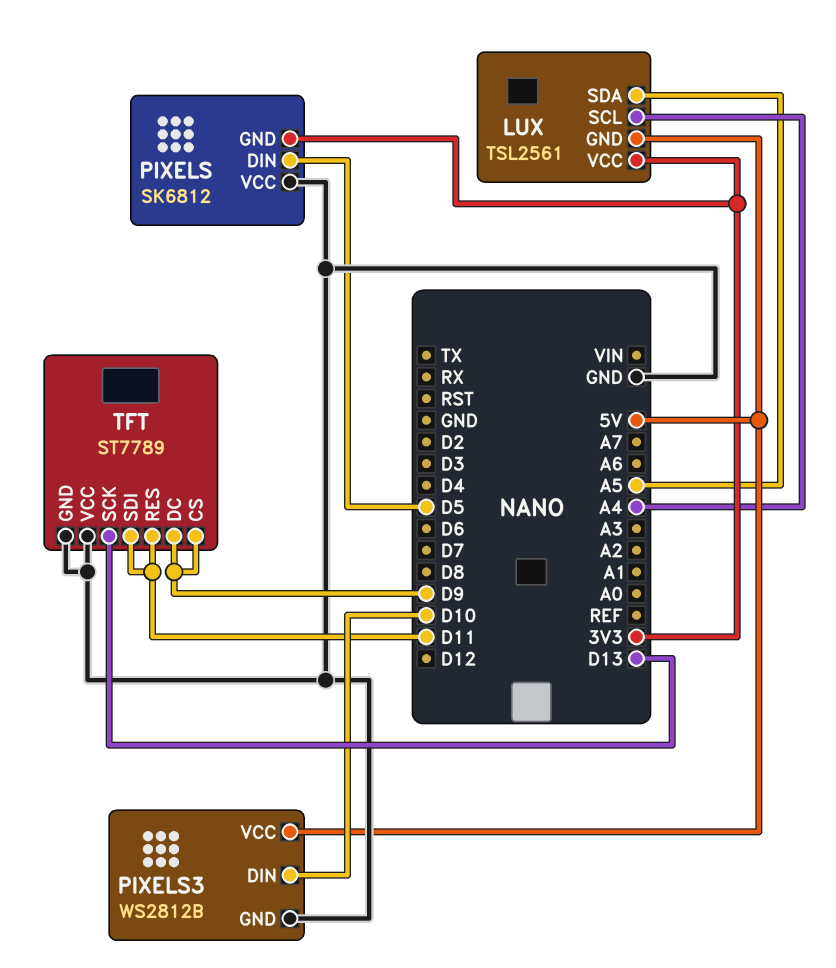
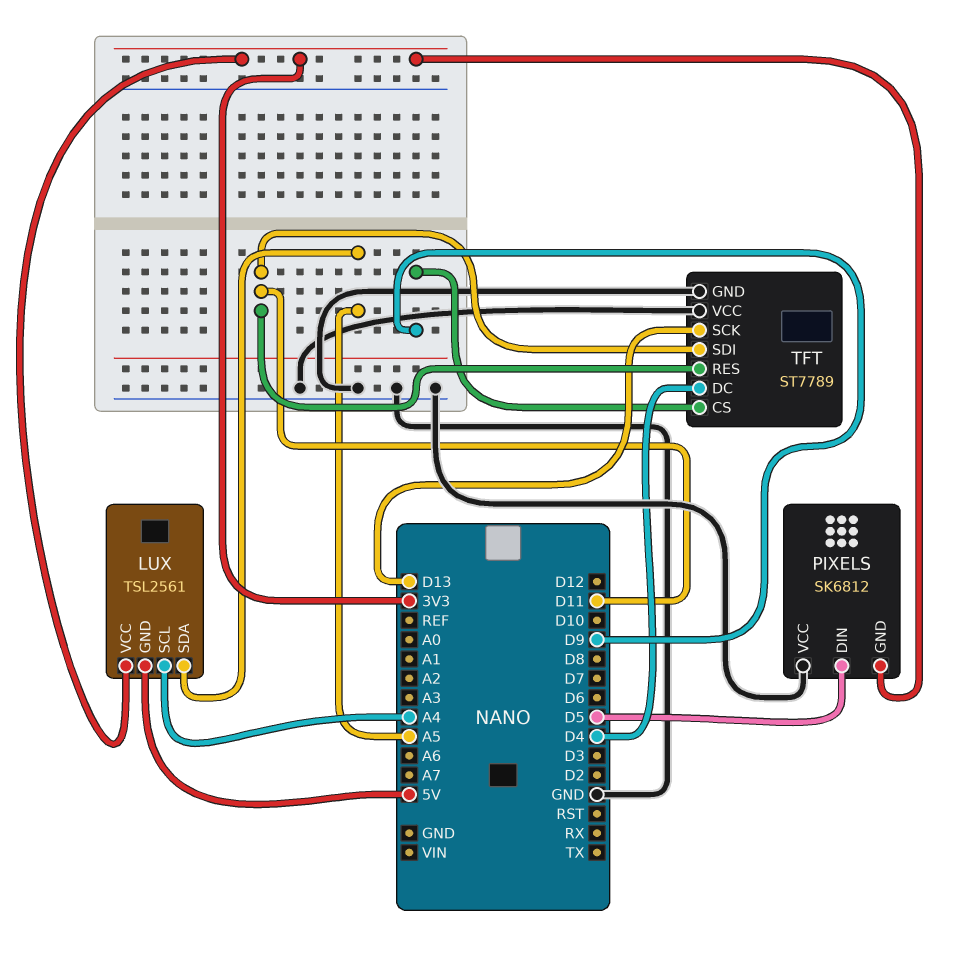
PIXELS3: WS2812B -> none
PIXELS3 pin DIN: D10 -> none
PIXELS3 pin GND: GND -> none
PIXELS3 pin VCC: 5V -> none
TFT pin DC: D9 -> D4

